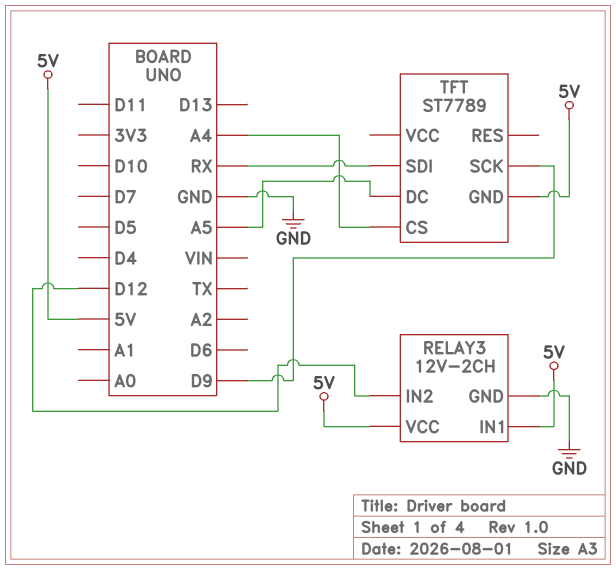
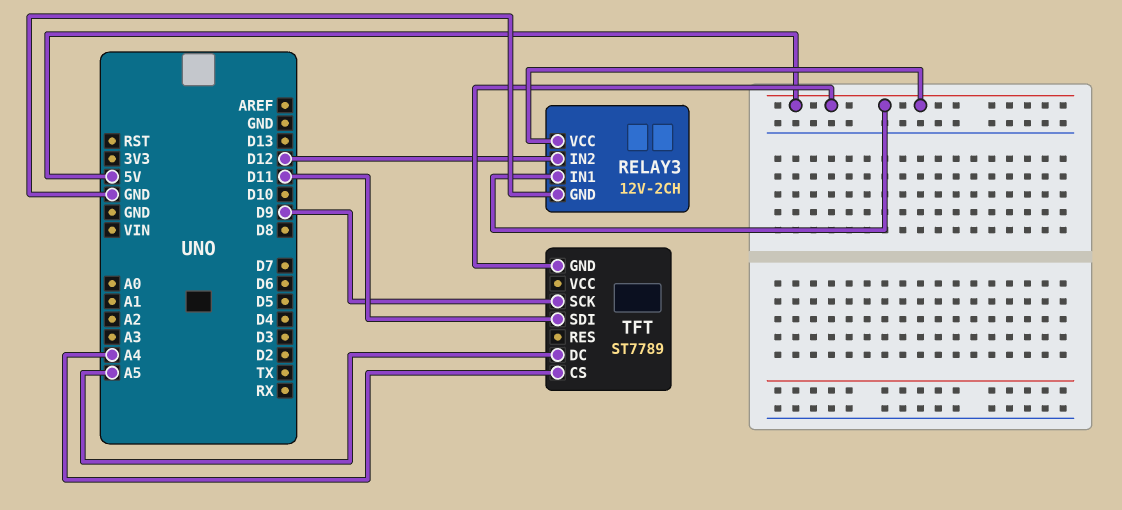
TFT pin SDI: RX -> D11

